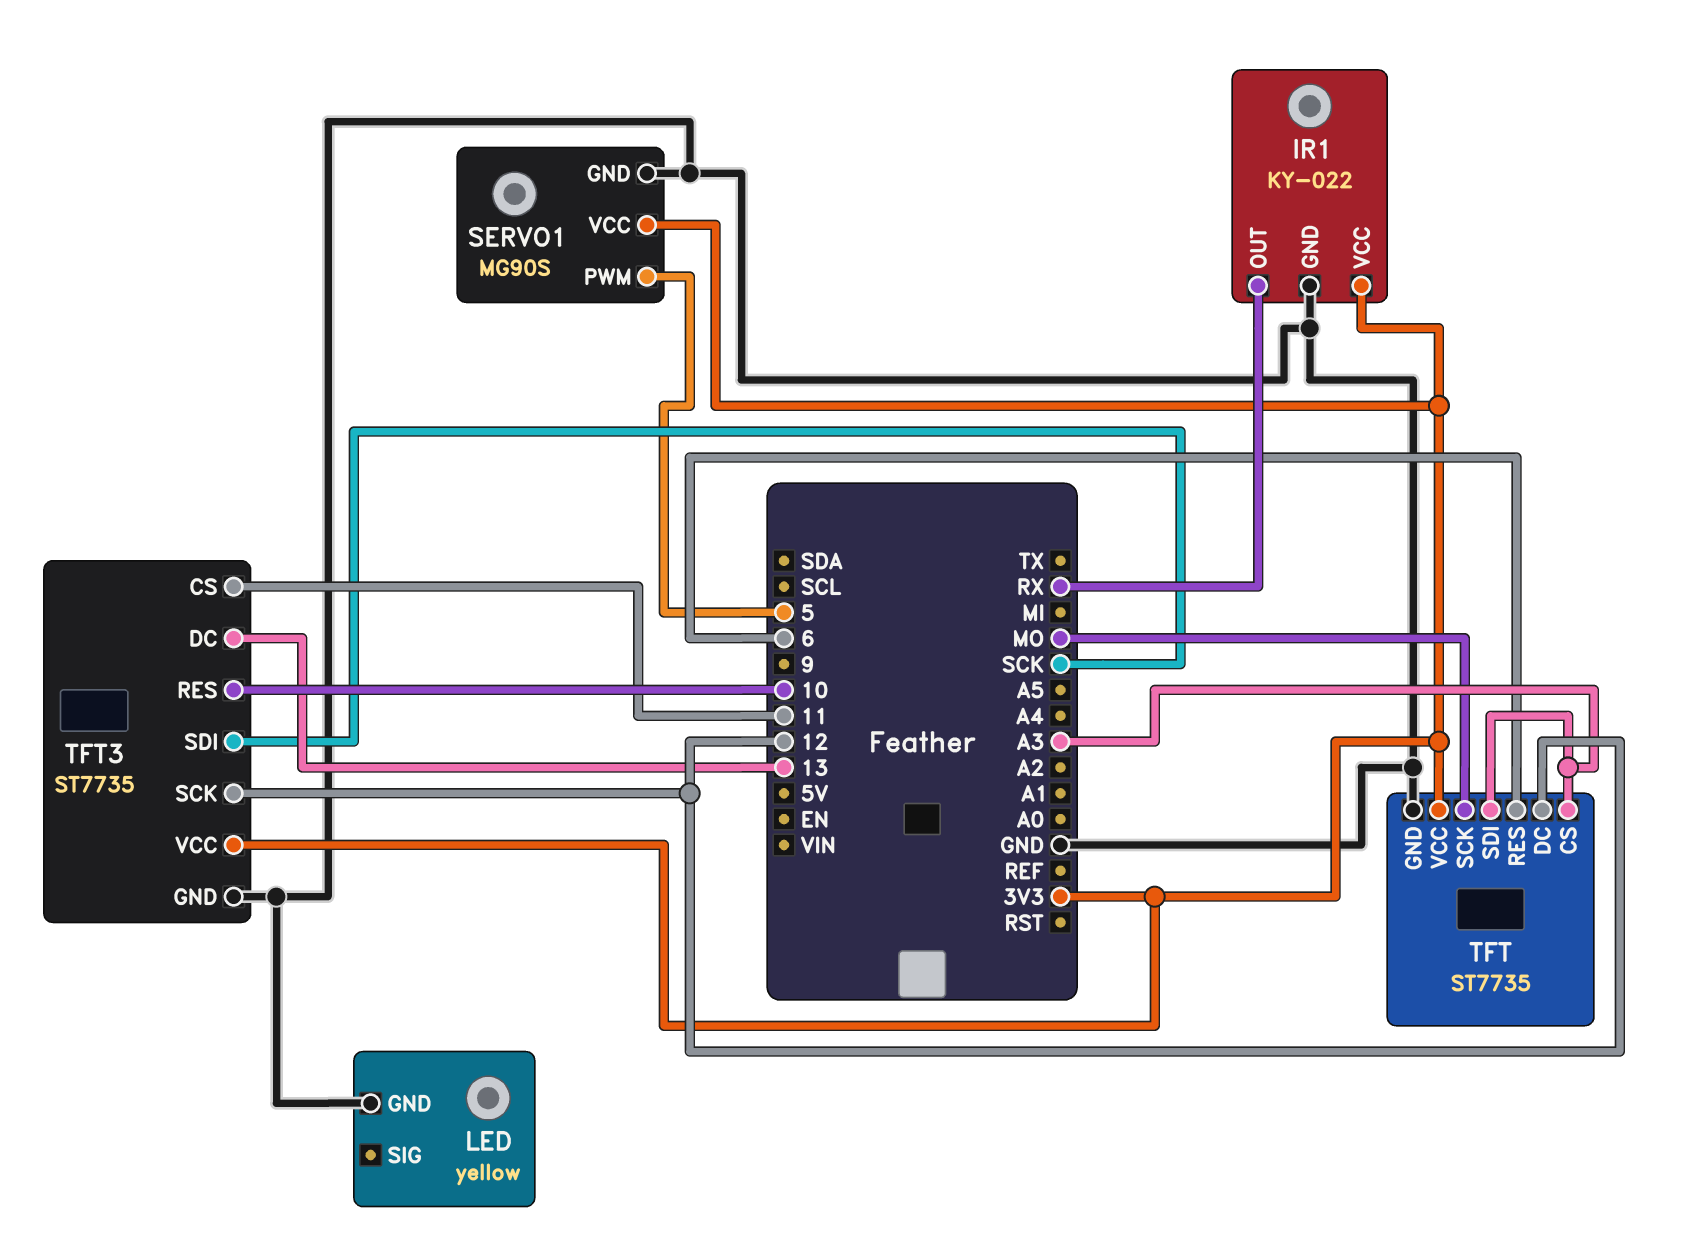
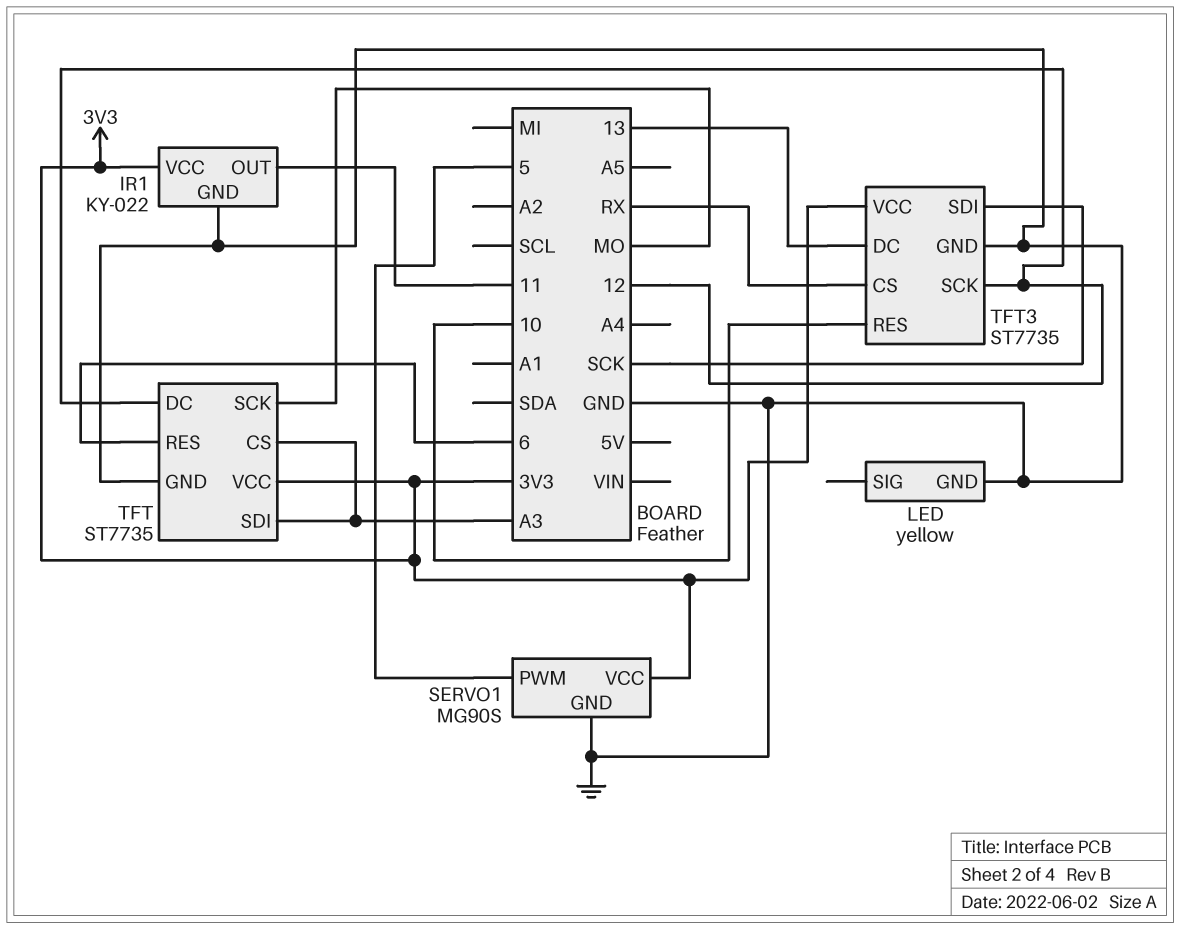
IR1 pin OUT: RX -> 11
TFT3 pin CS: 11 -> RX

